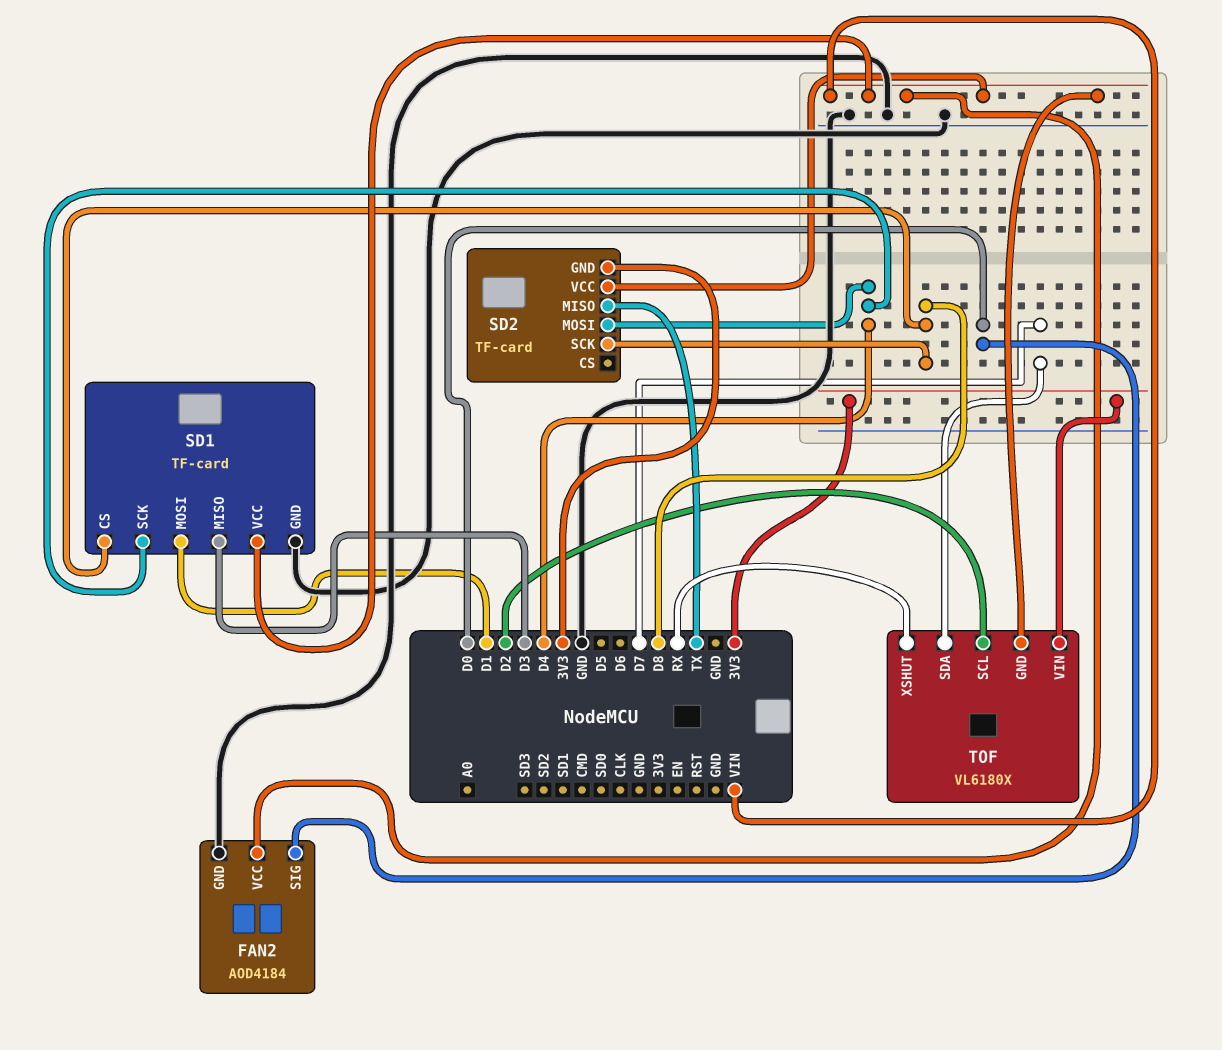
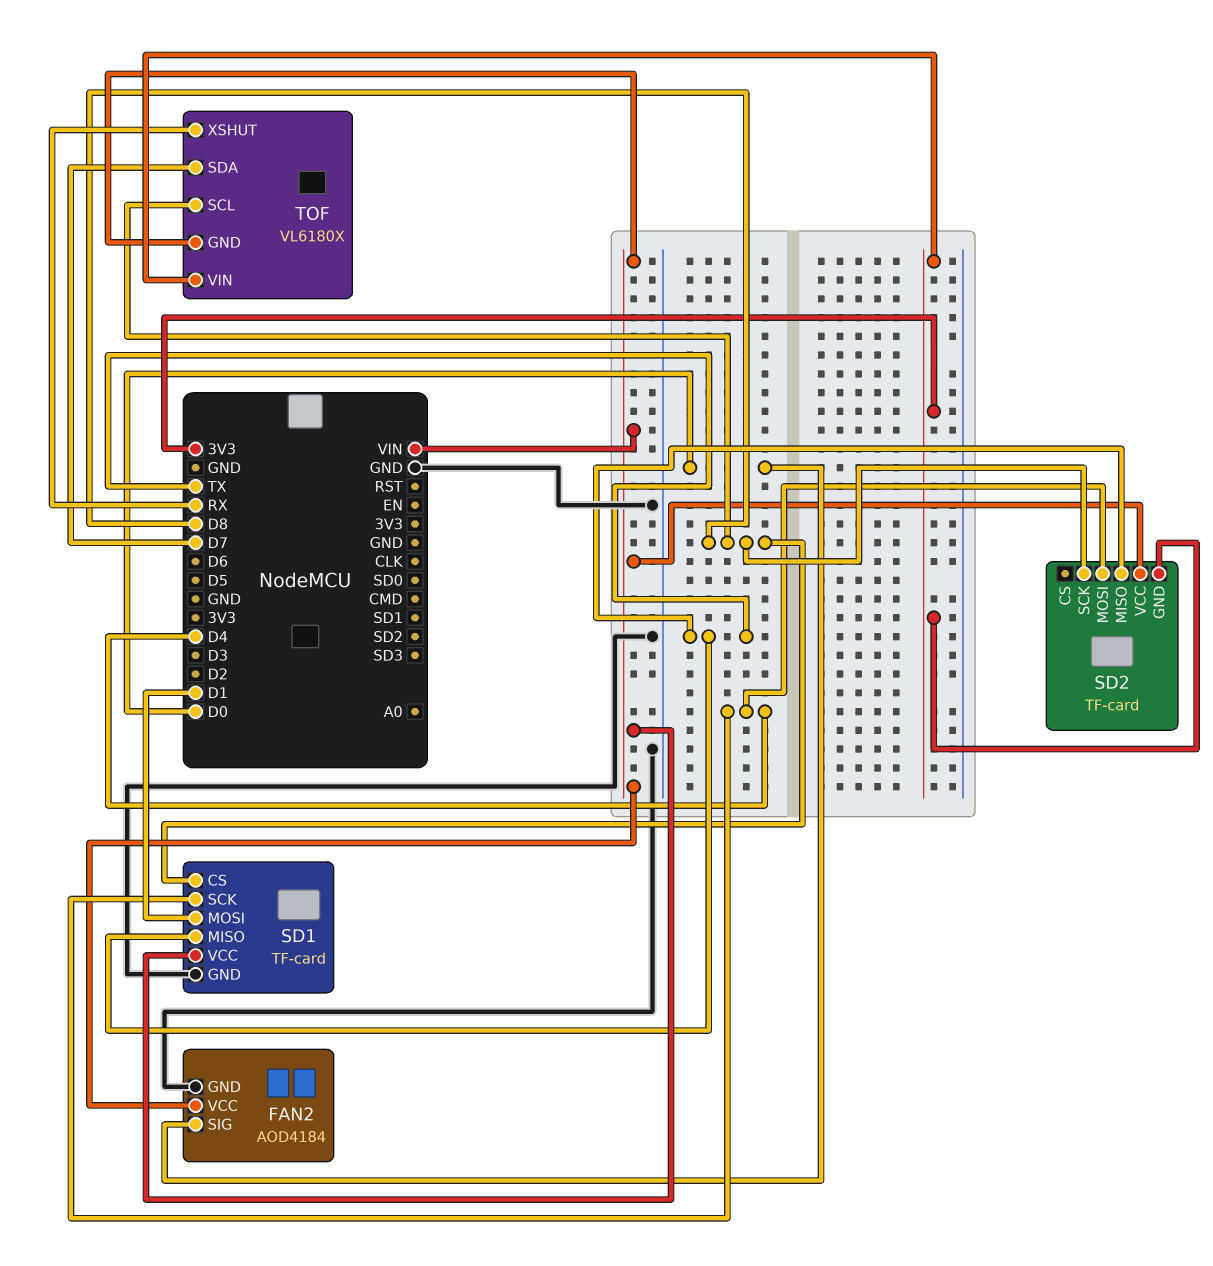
SD1 pin MISO: D3 -> TX
TOF pin SCL: D2 -> D8

